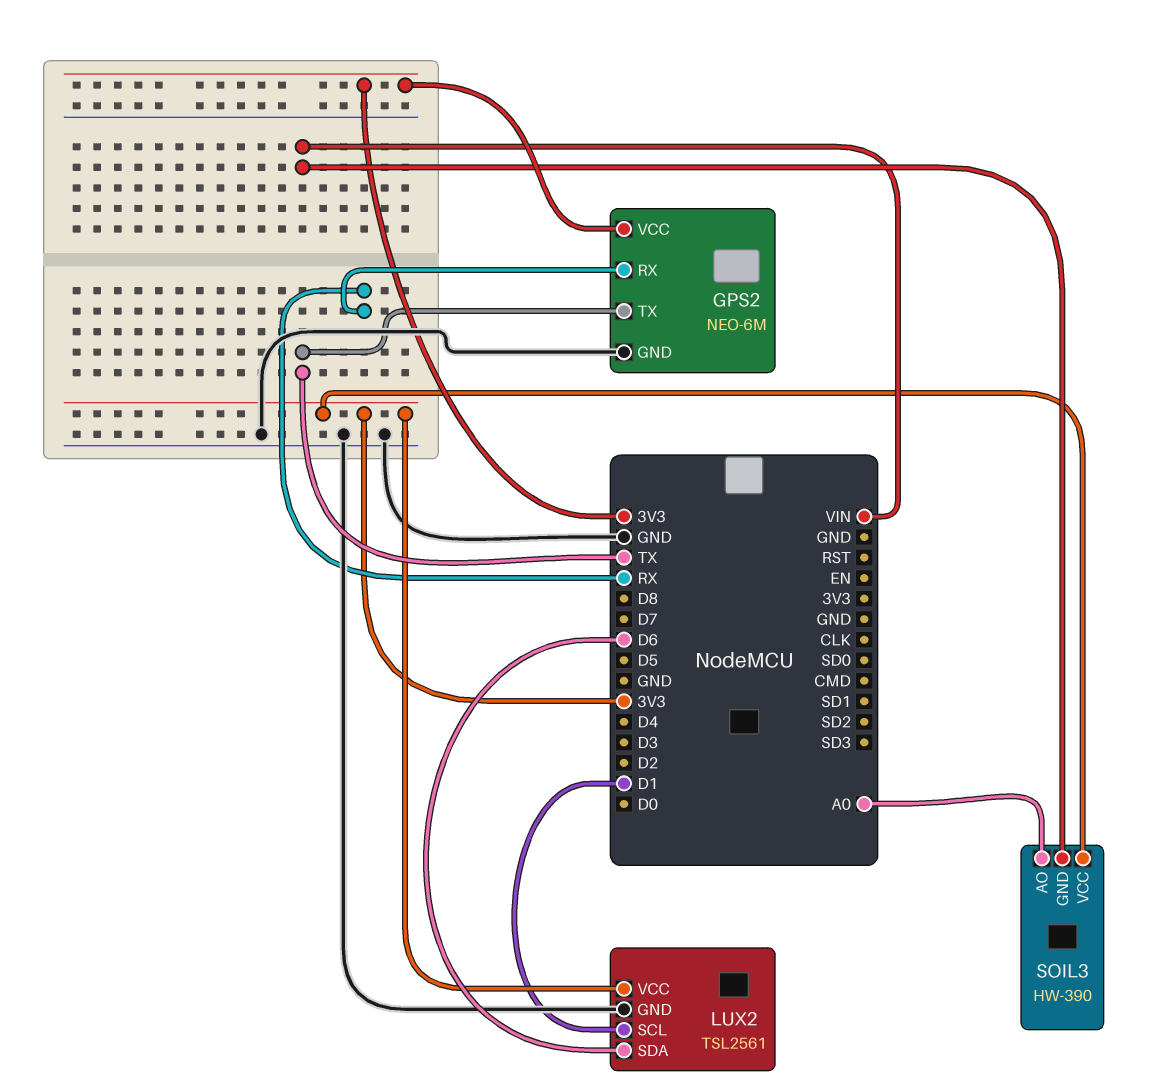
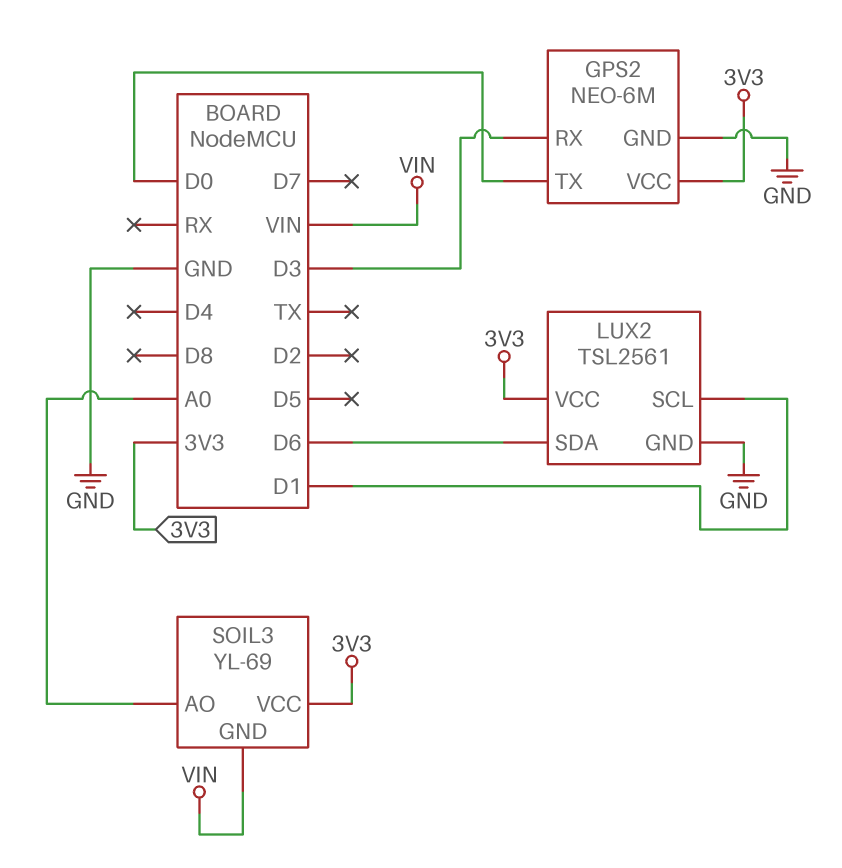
GPS2 pin RX: RX -> D3
GPS2 pin TX: TX -> D0
SOIL3: HW-390 -> YL-69

